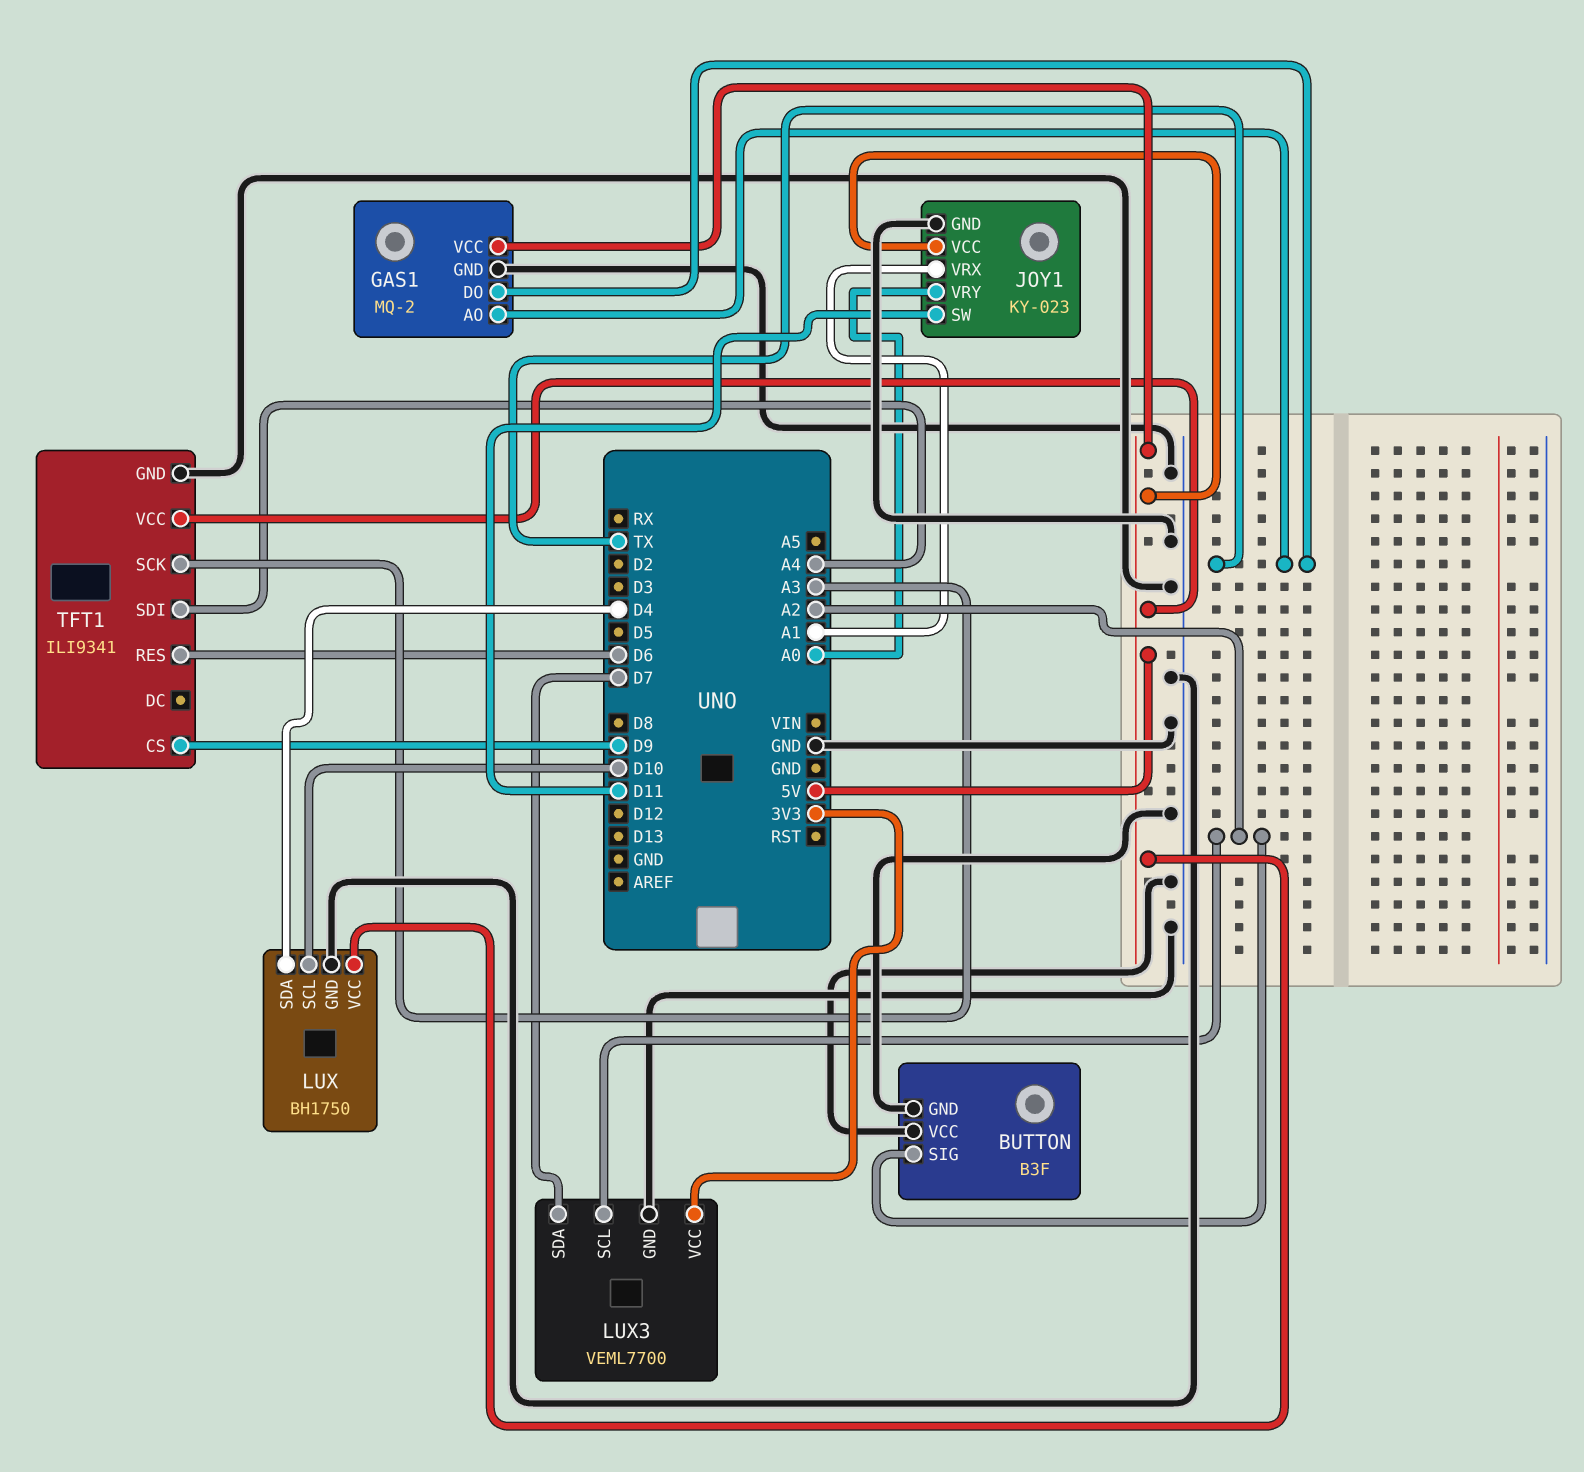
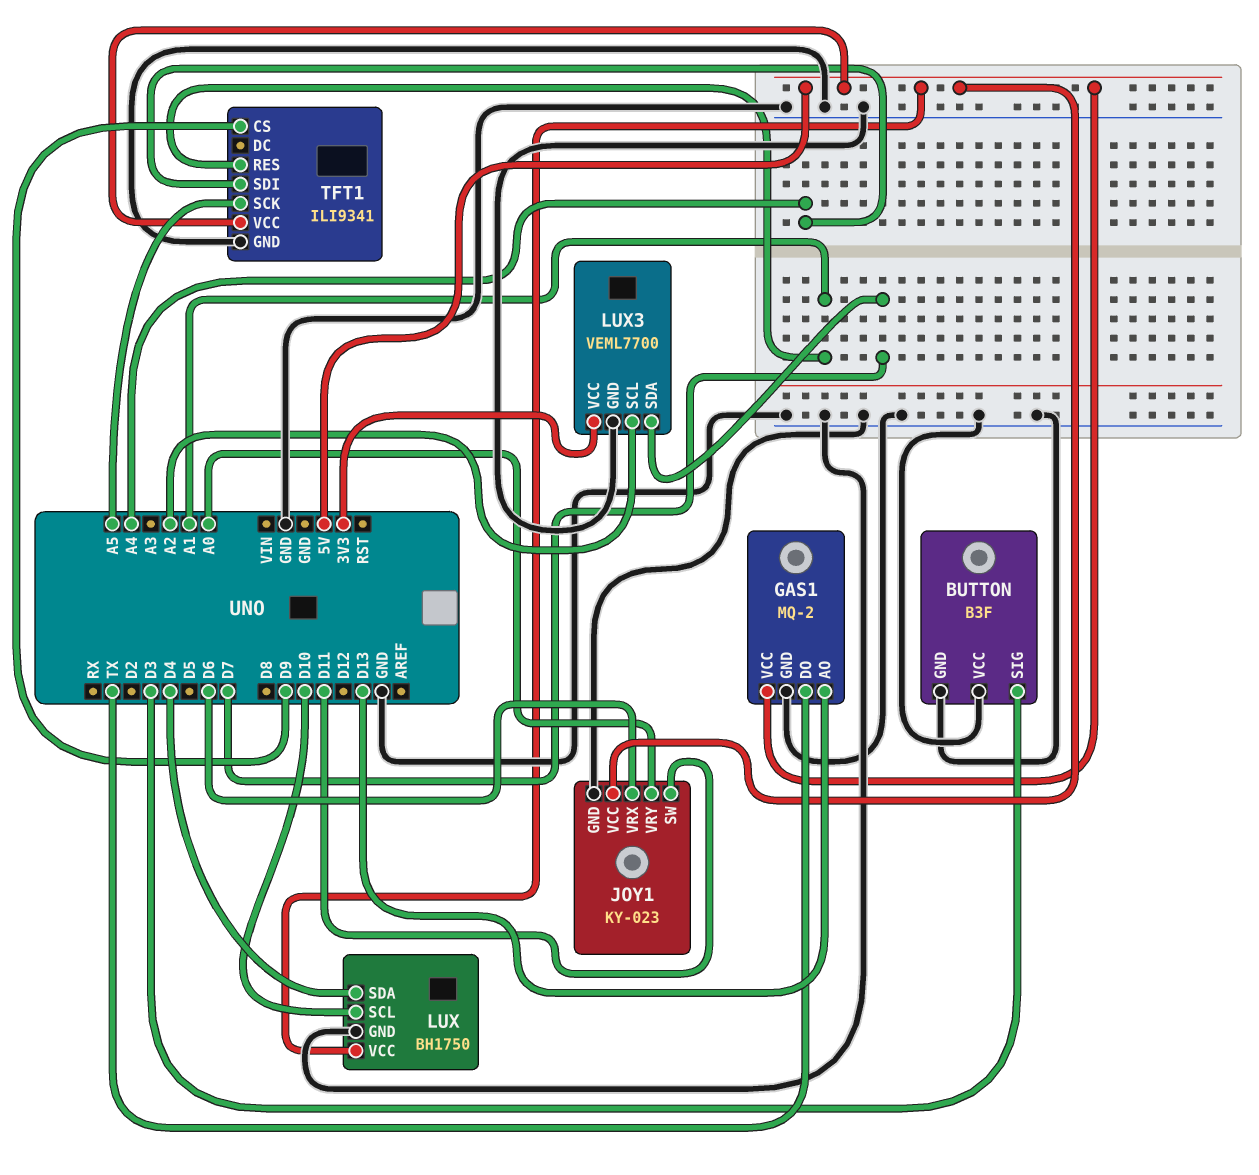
BUTTON pin SIG: A2 -> D3
GAS1 pin AO: TX -> D13
JOY1 pin VRX: A1 -> D6
TFT1 pin RES: D6 -> A1
TFT1 pin SCK: A3 -> A5

